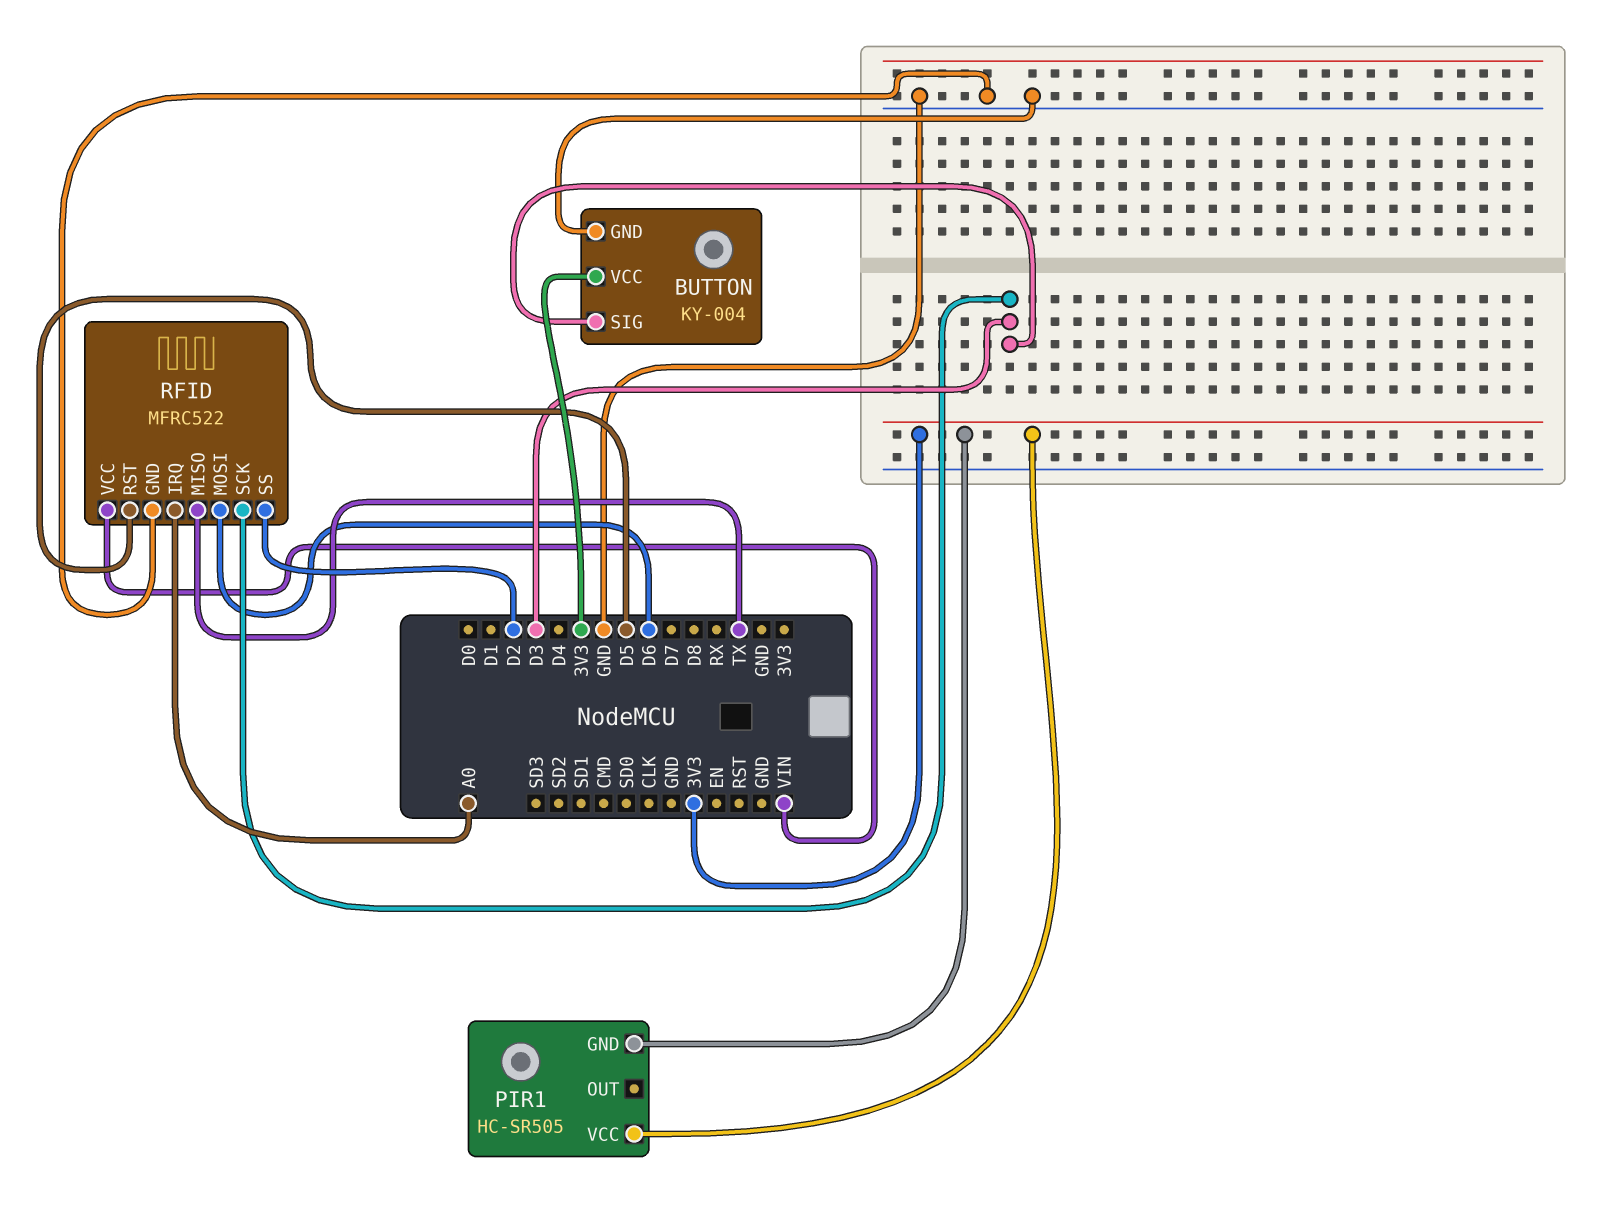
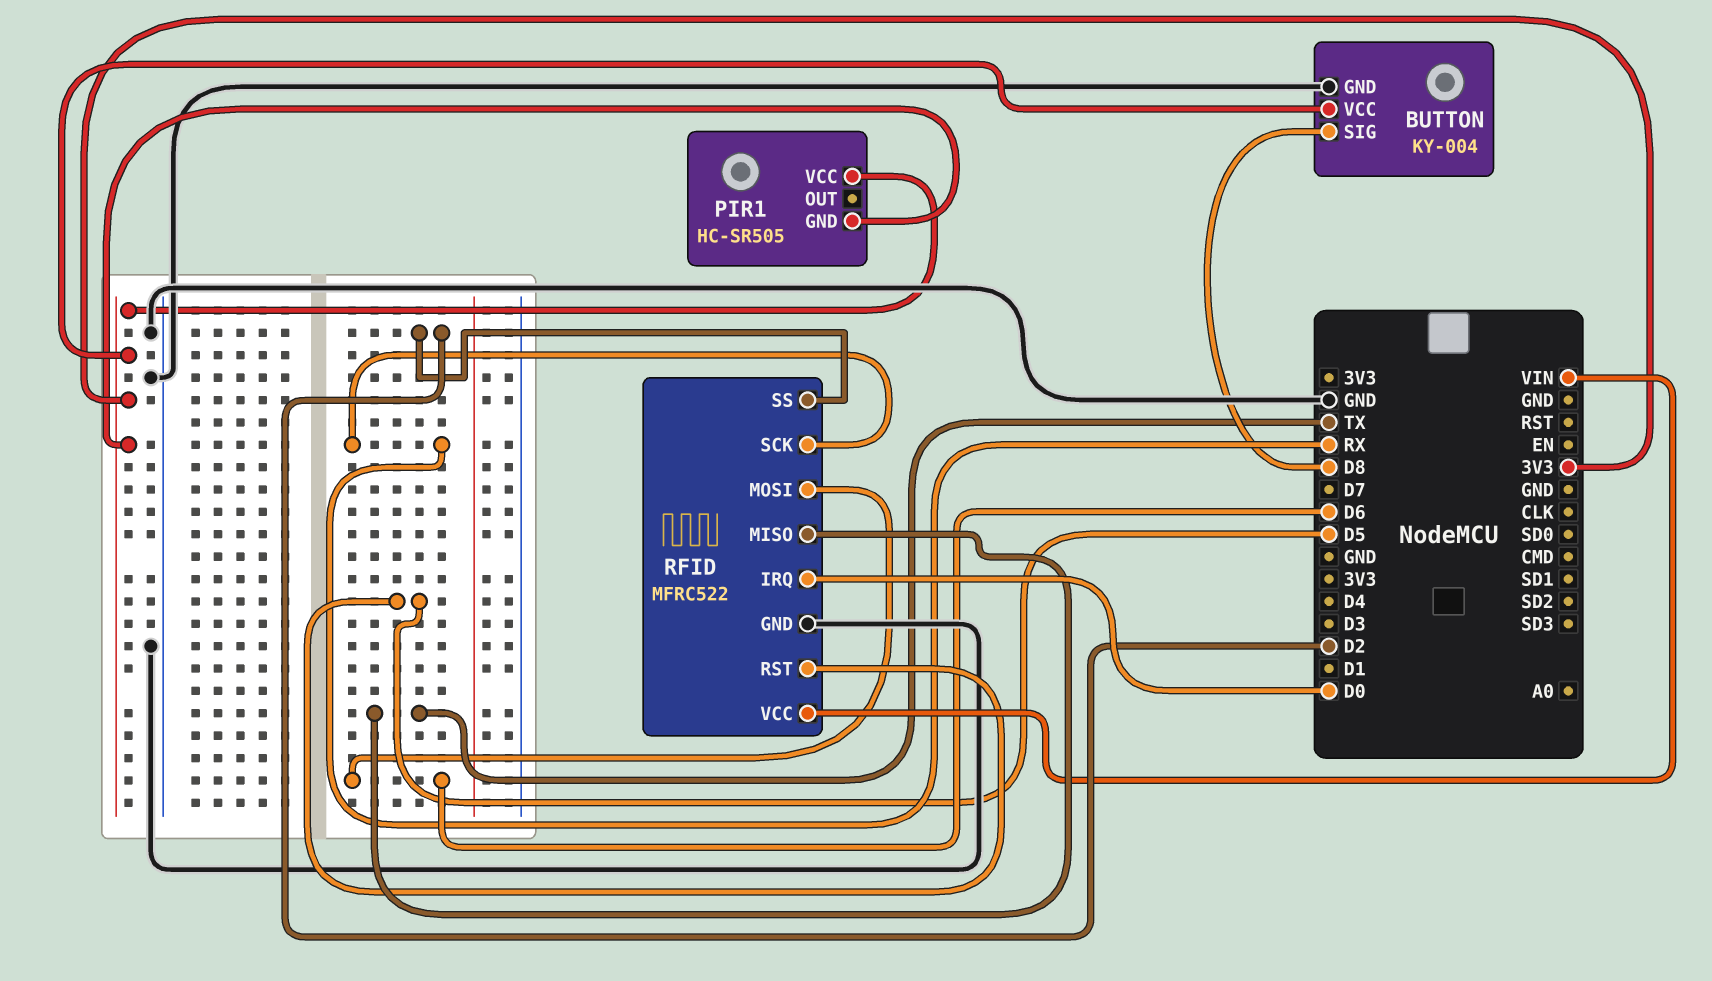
BUTTON pin SIG: D3 -> D8
RFID pin IRQ: A0 -> D0
RFID pin SCK: D3 -> RX

